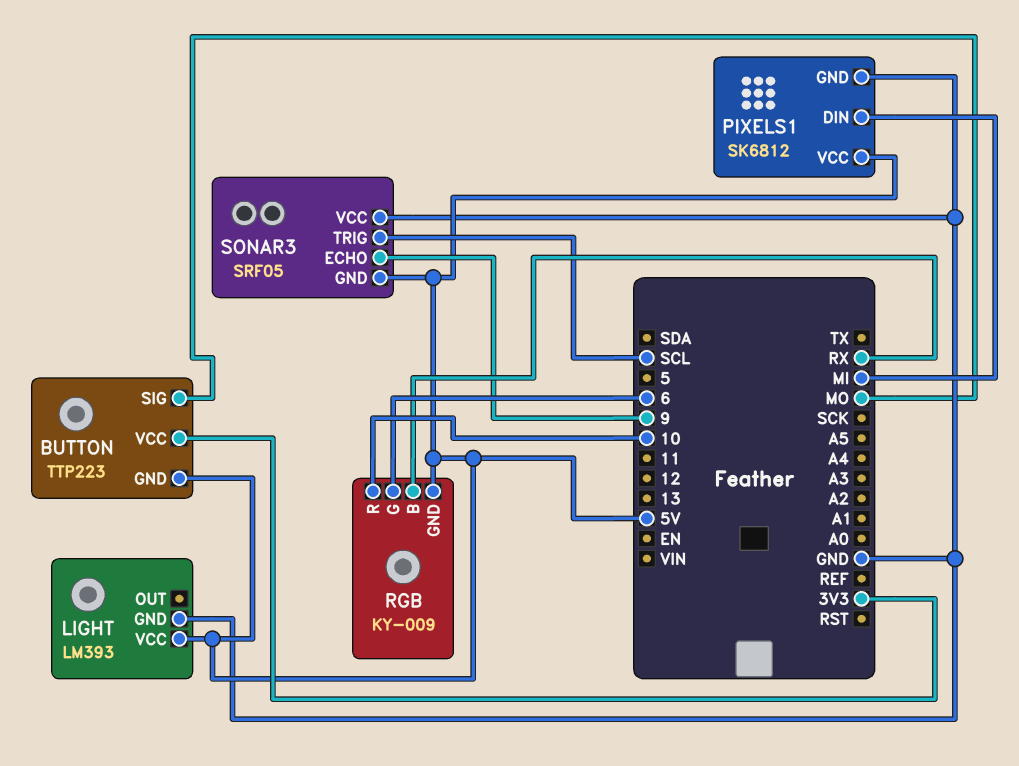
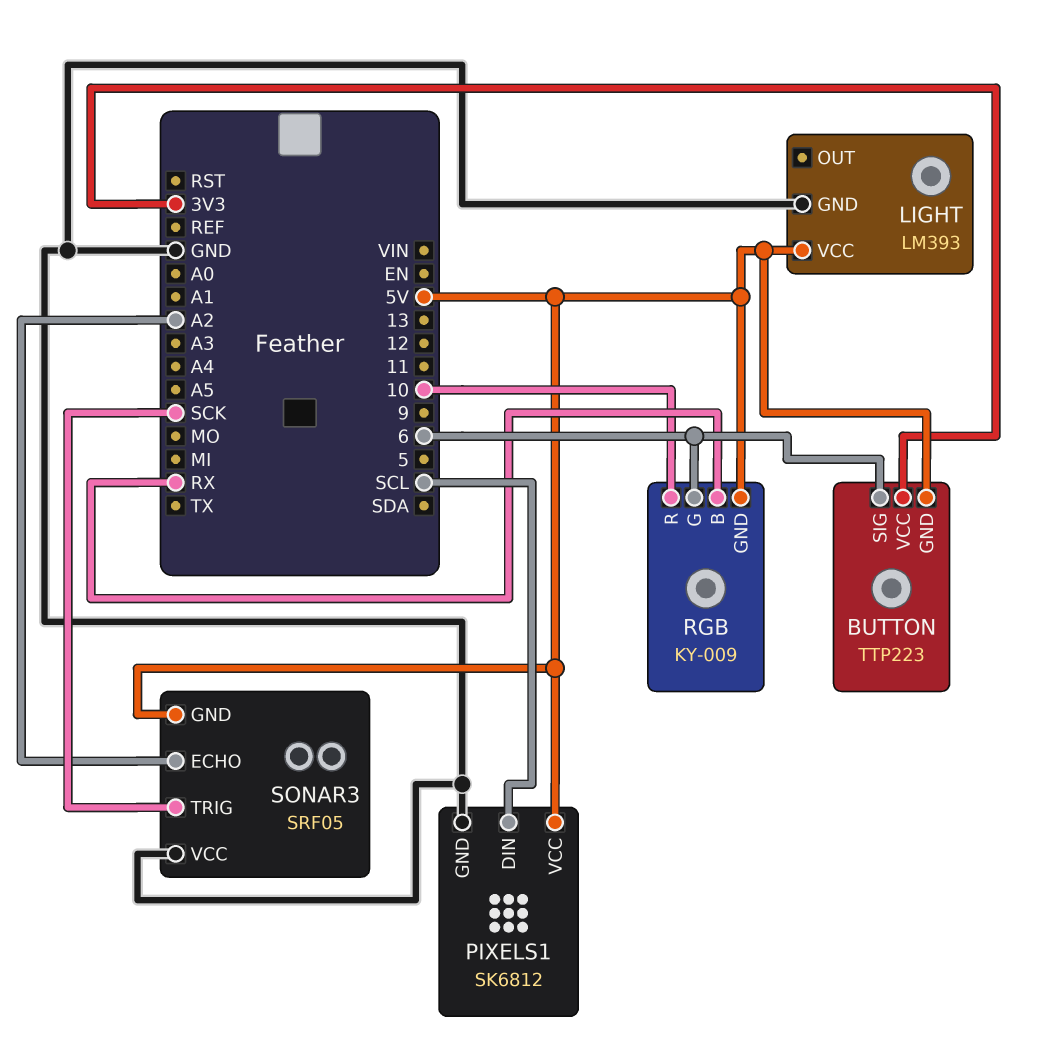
BUTTON pin SIG: MO -> 6
PIXELS1 pin DIN: MI -> SCL
SONAR3 pin ECHO: 9 -> A2
SONAR3 pin TRIG: SCL -> SCK

